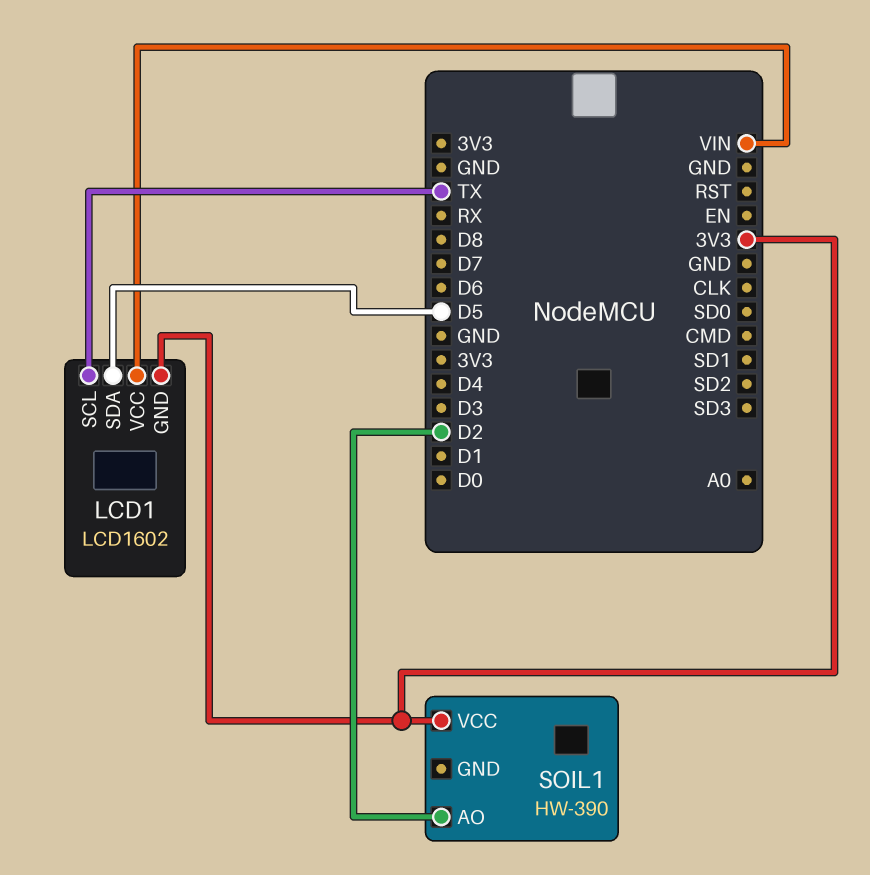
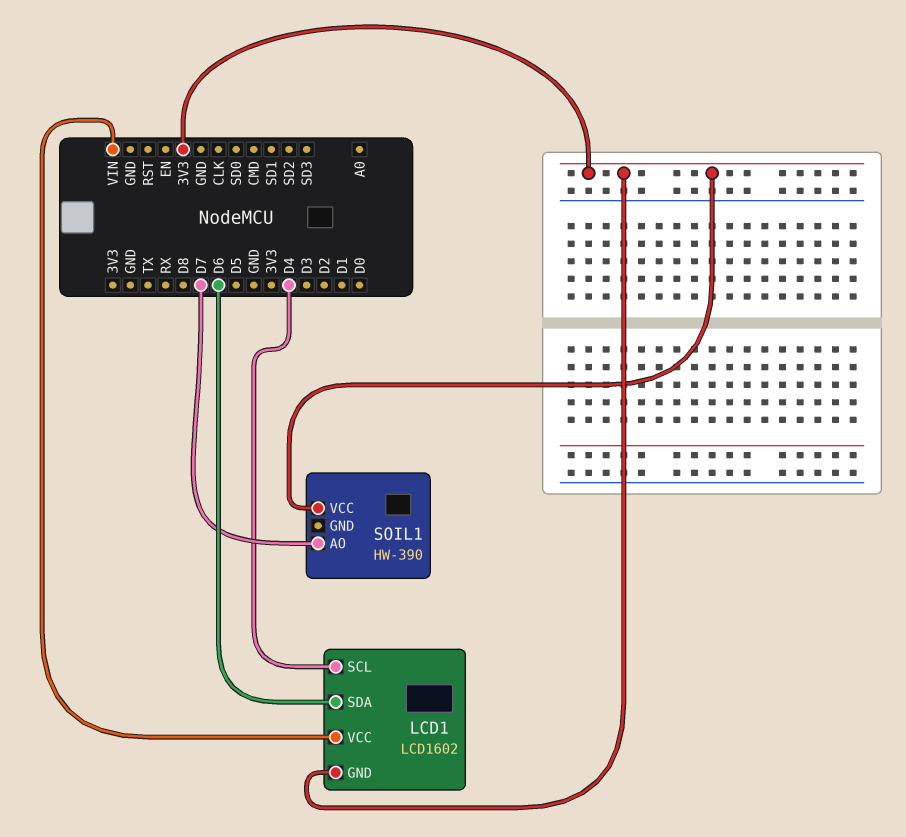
LCD1 pin SCL: TX -> D4
LCD1 pin SDA: D5 -> D6
SOIL1 pin AO: D2 -> D7

